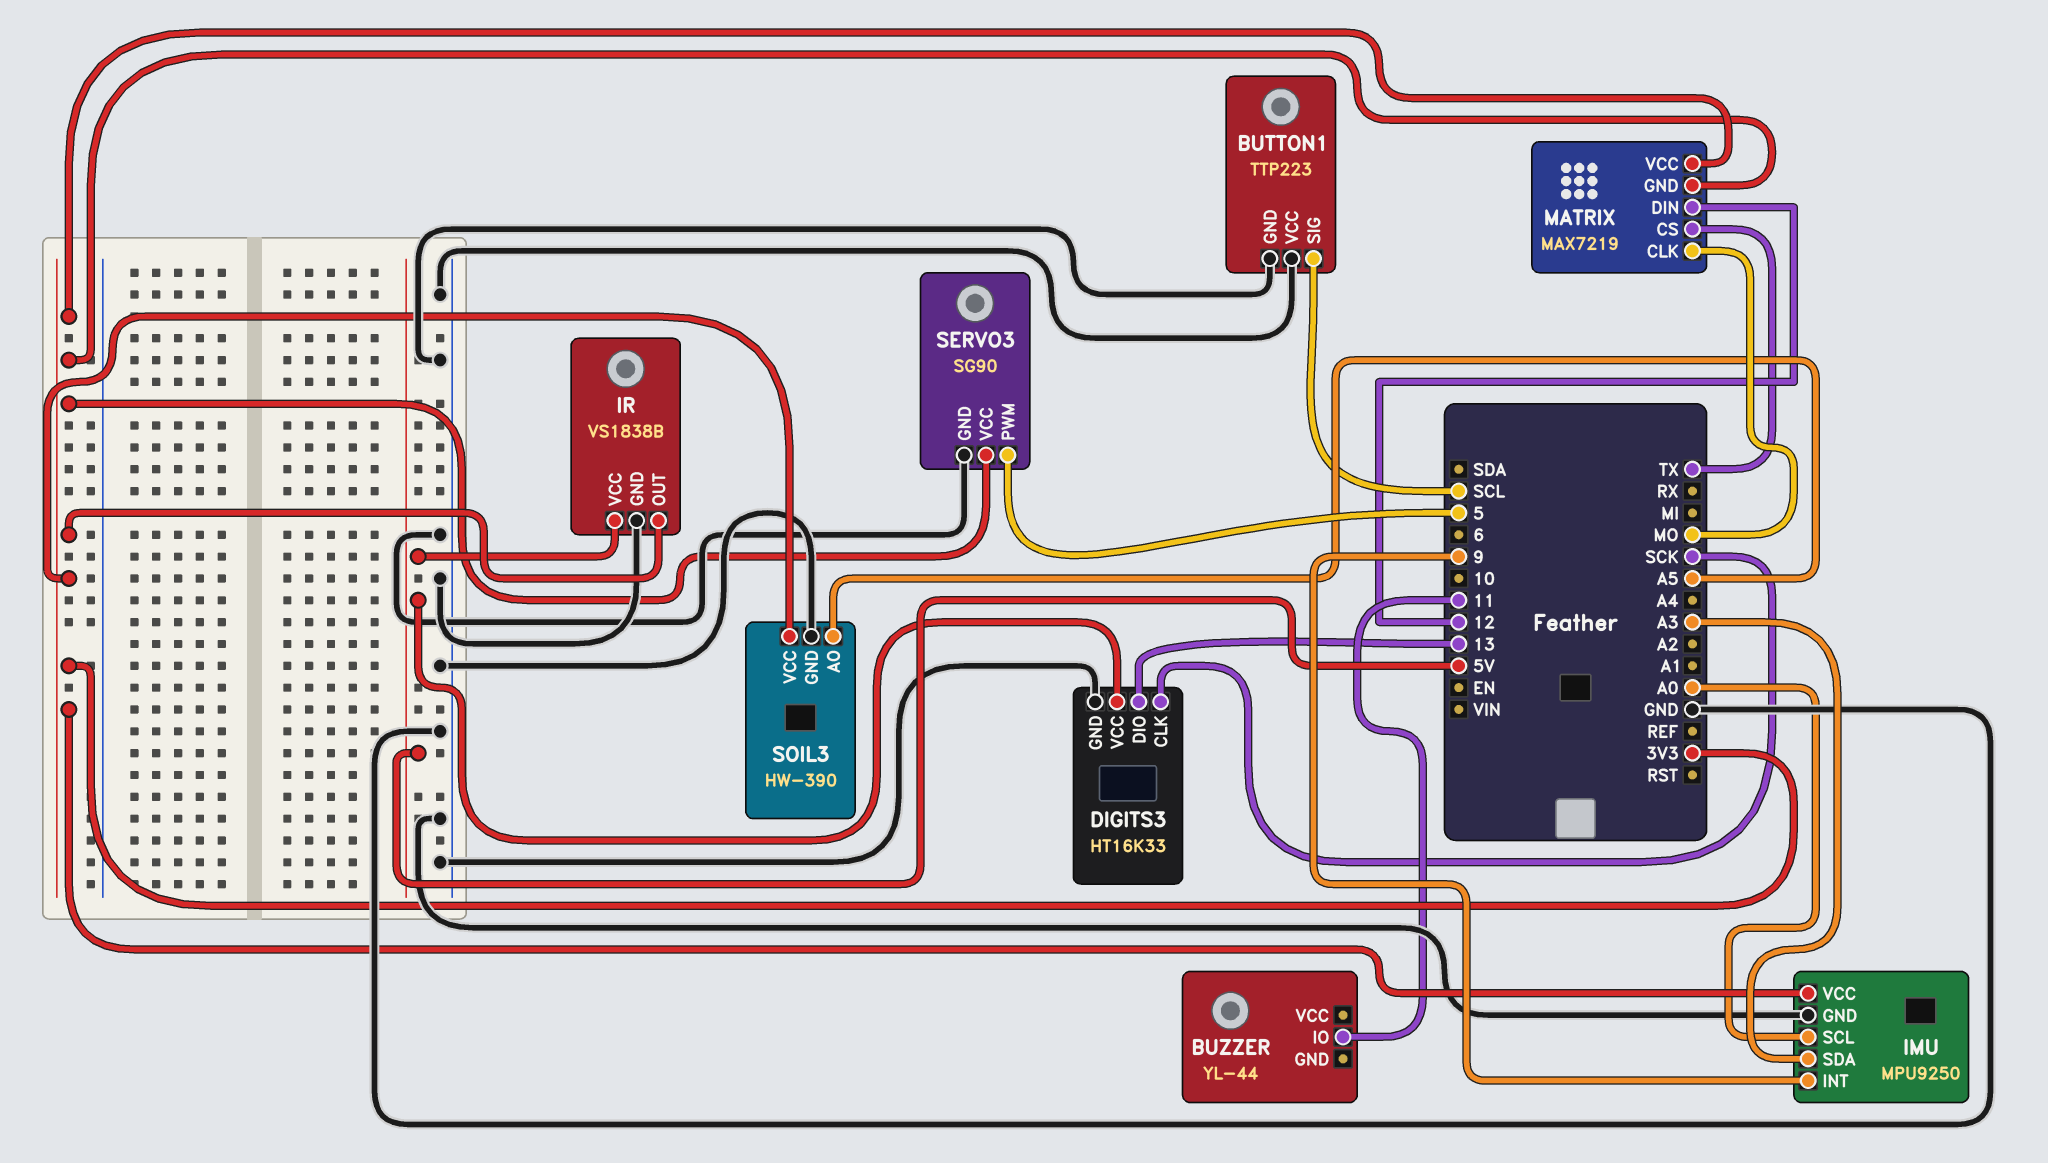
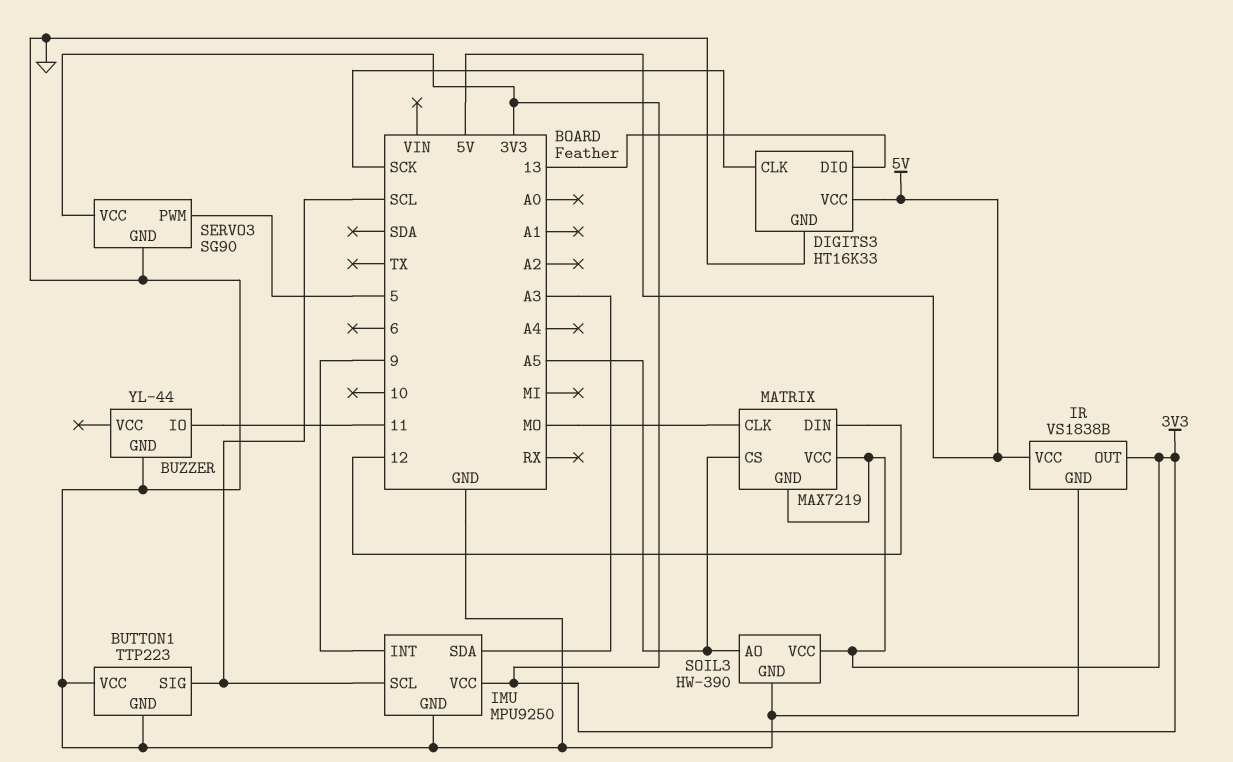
BUZZER pin GND: none -> GND
IMU pin SCL: A0 -> SCL
MATRIX pin CS: TX -> A5

